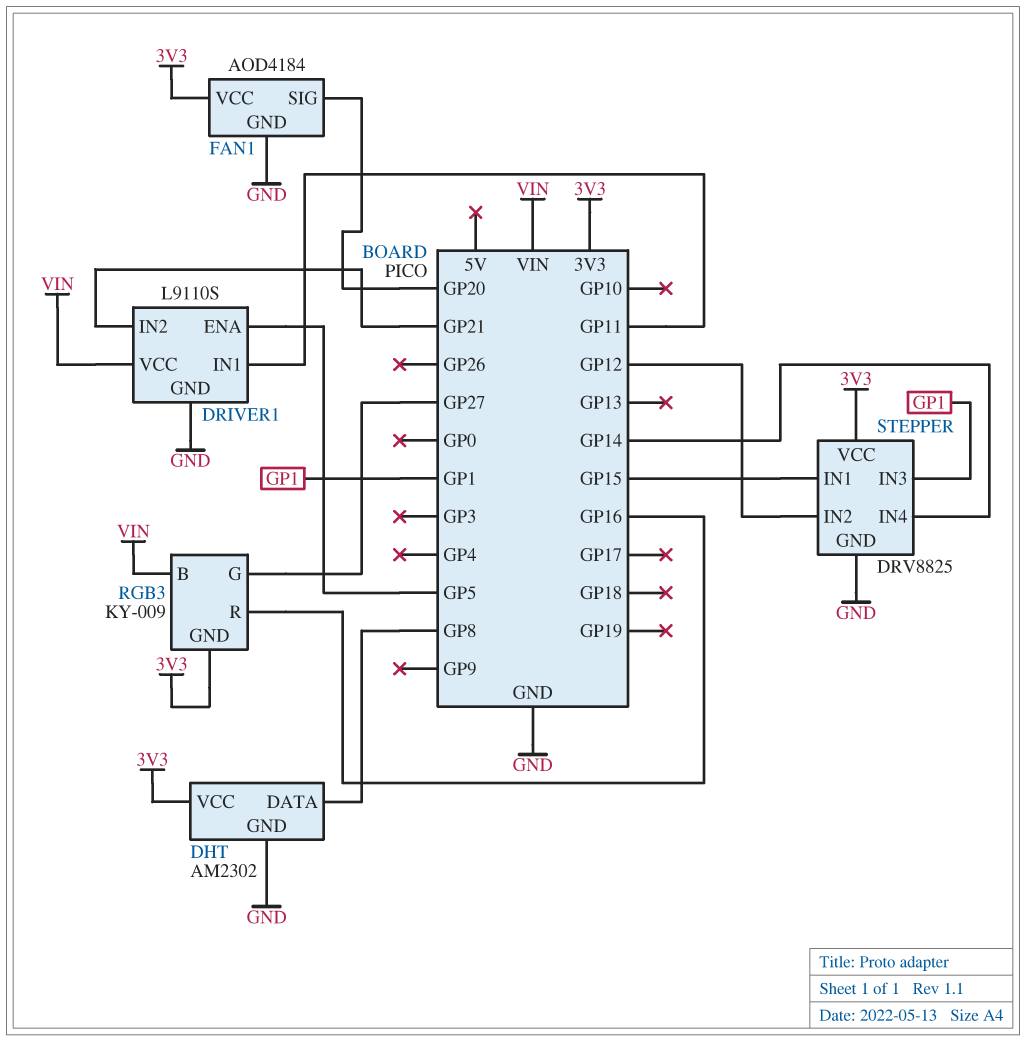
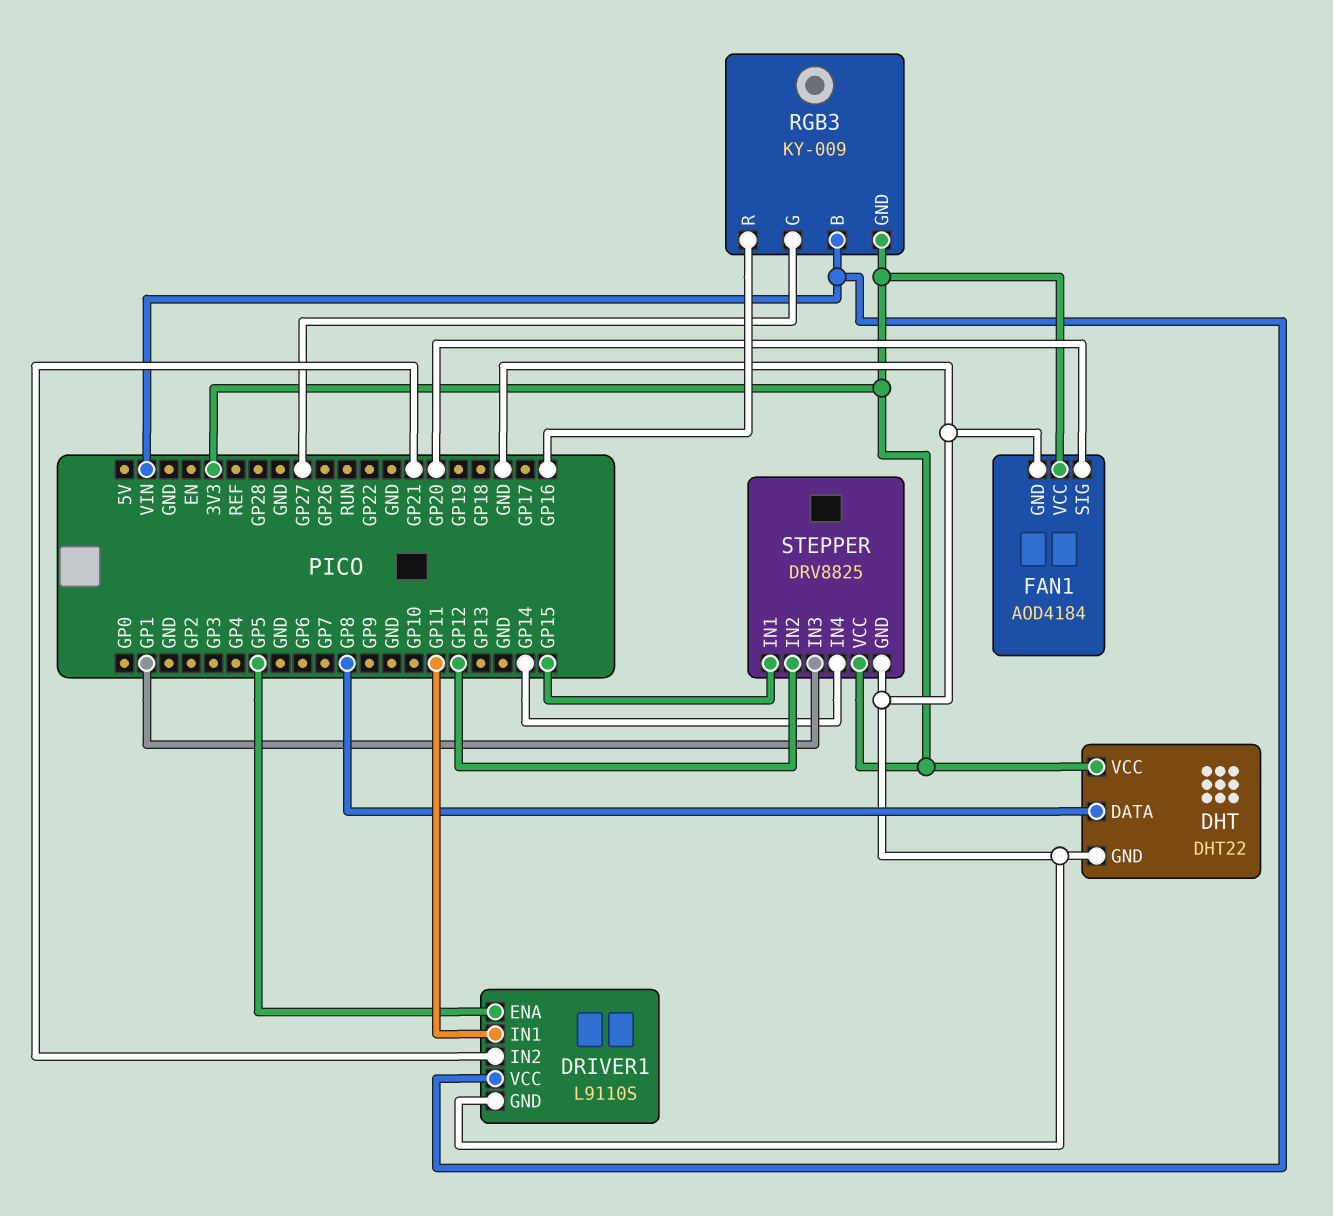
DHT: AM2302 -> DHT22

